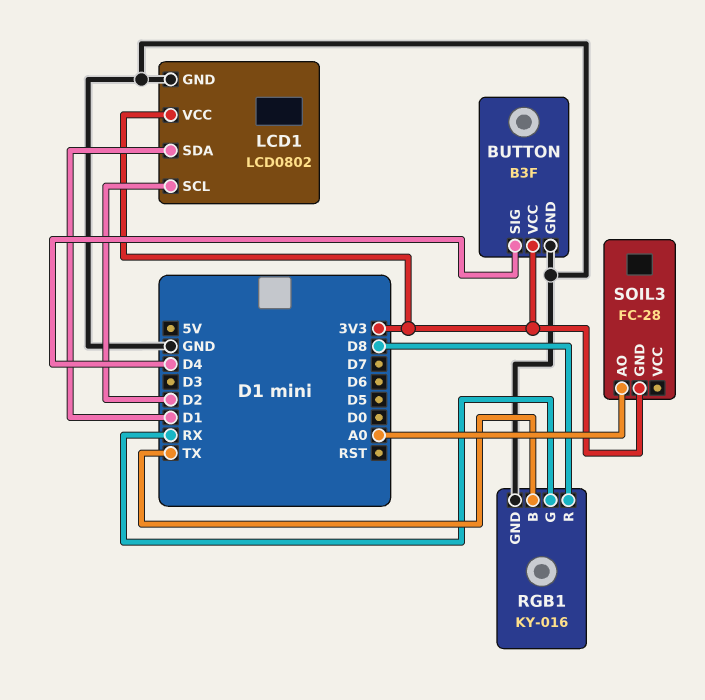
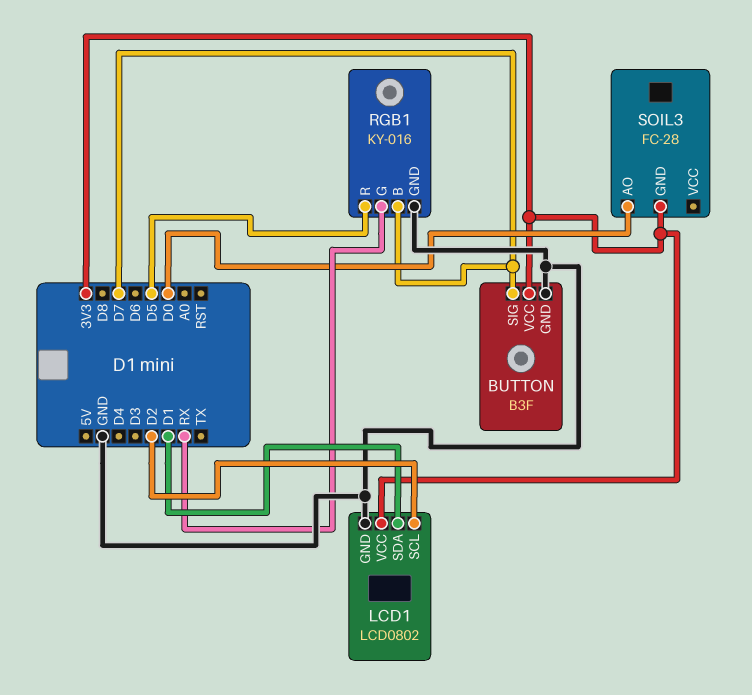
BUTTON pin SIG: D4 -> D7
RGB1 pin B: TX -> D7
RGB1 pin R: D8 -> D5
SOIL3 pin AO: A0 -> D0

